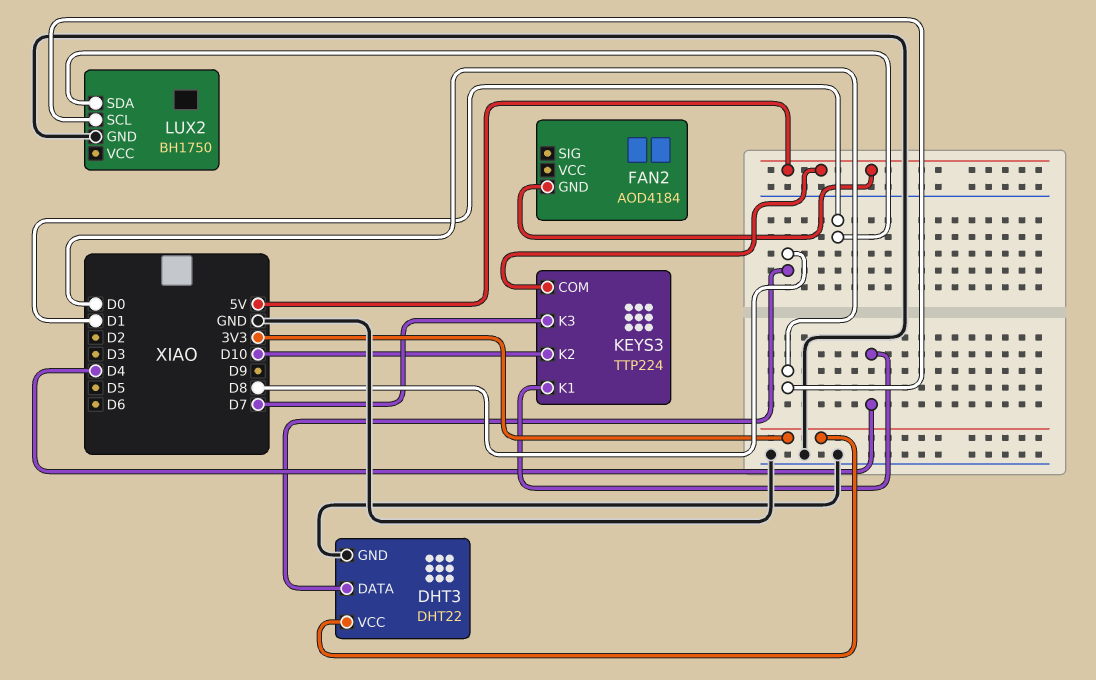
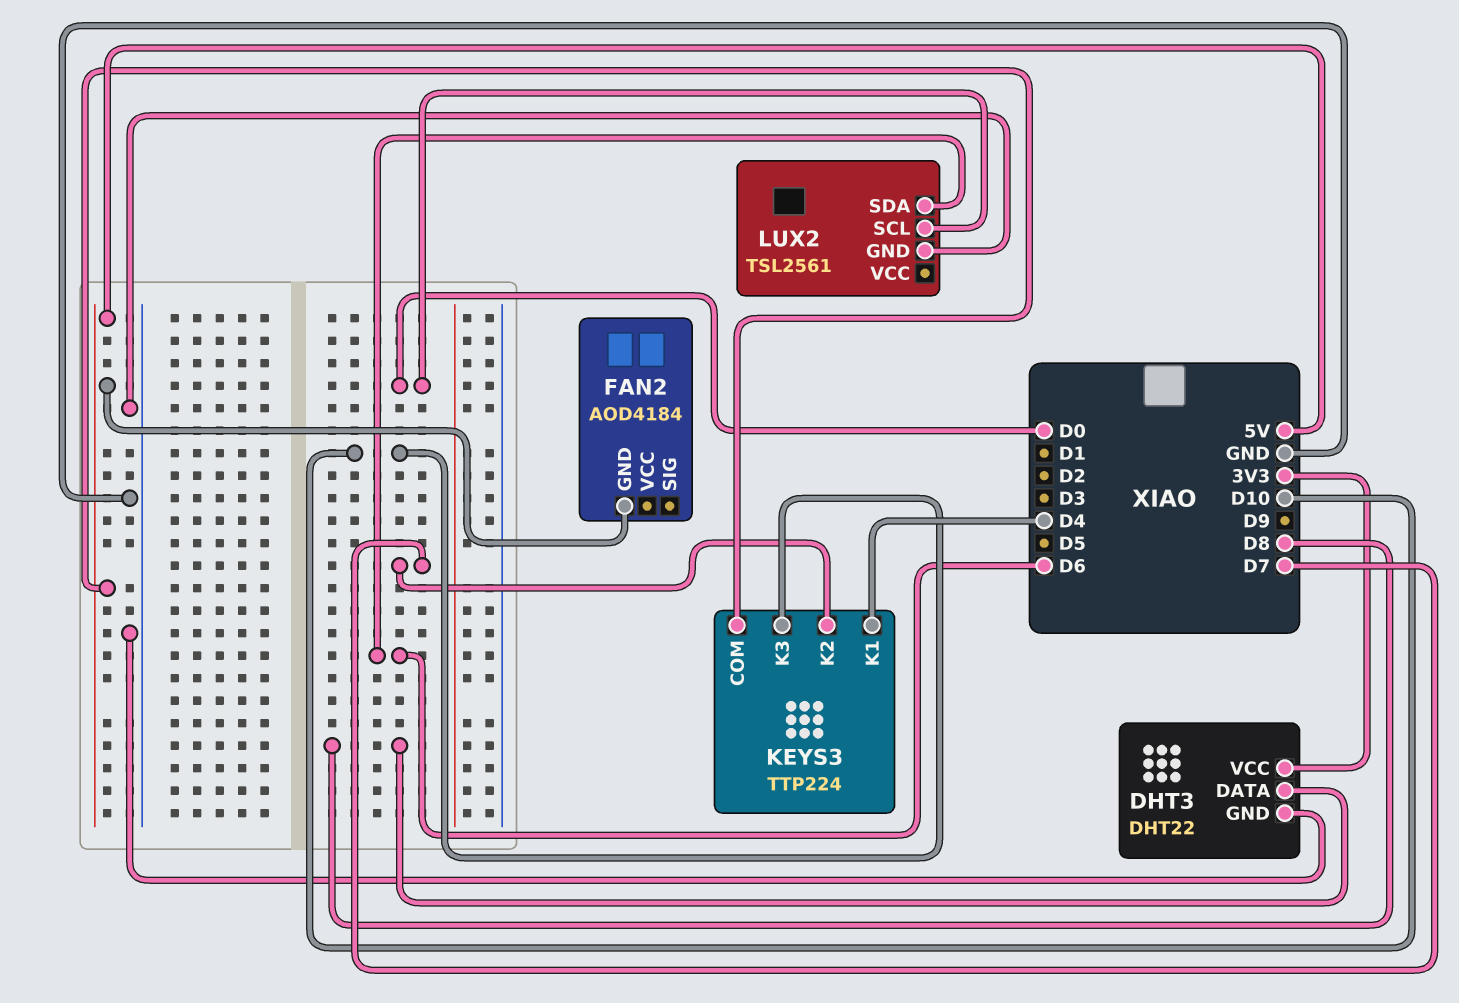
KEYS3 pin K2: D10 -> D7
KEYS3 pin K3: D7 -> D10
LUX2: BH1750 -> TSL2561
LUX2 pin SDA: D1 -> D6

